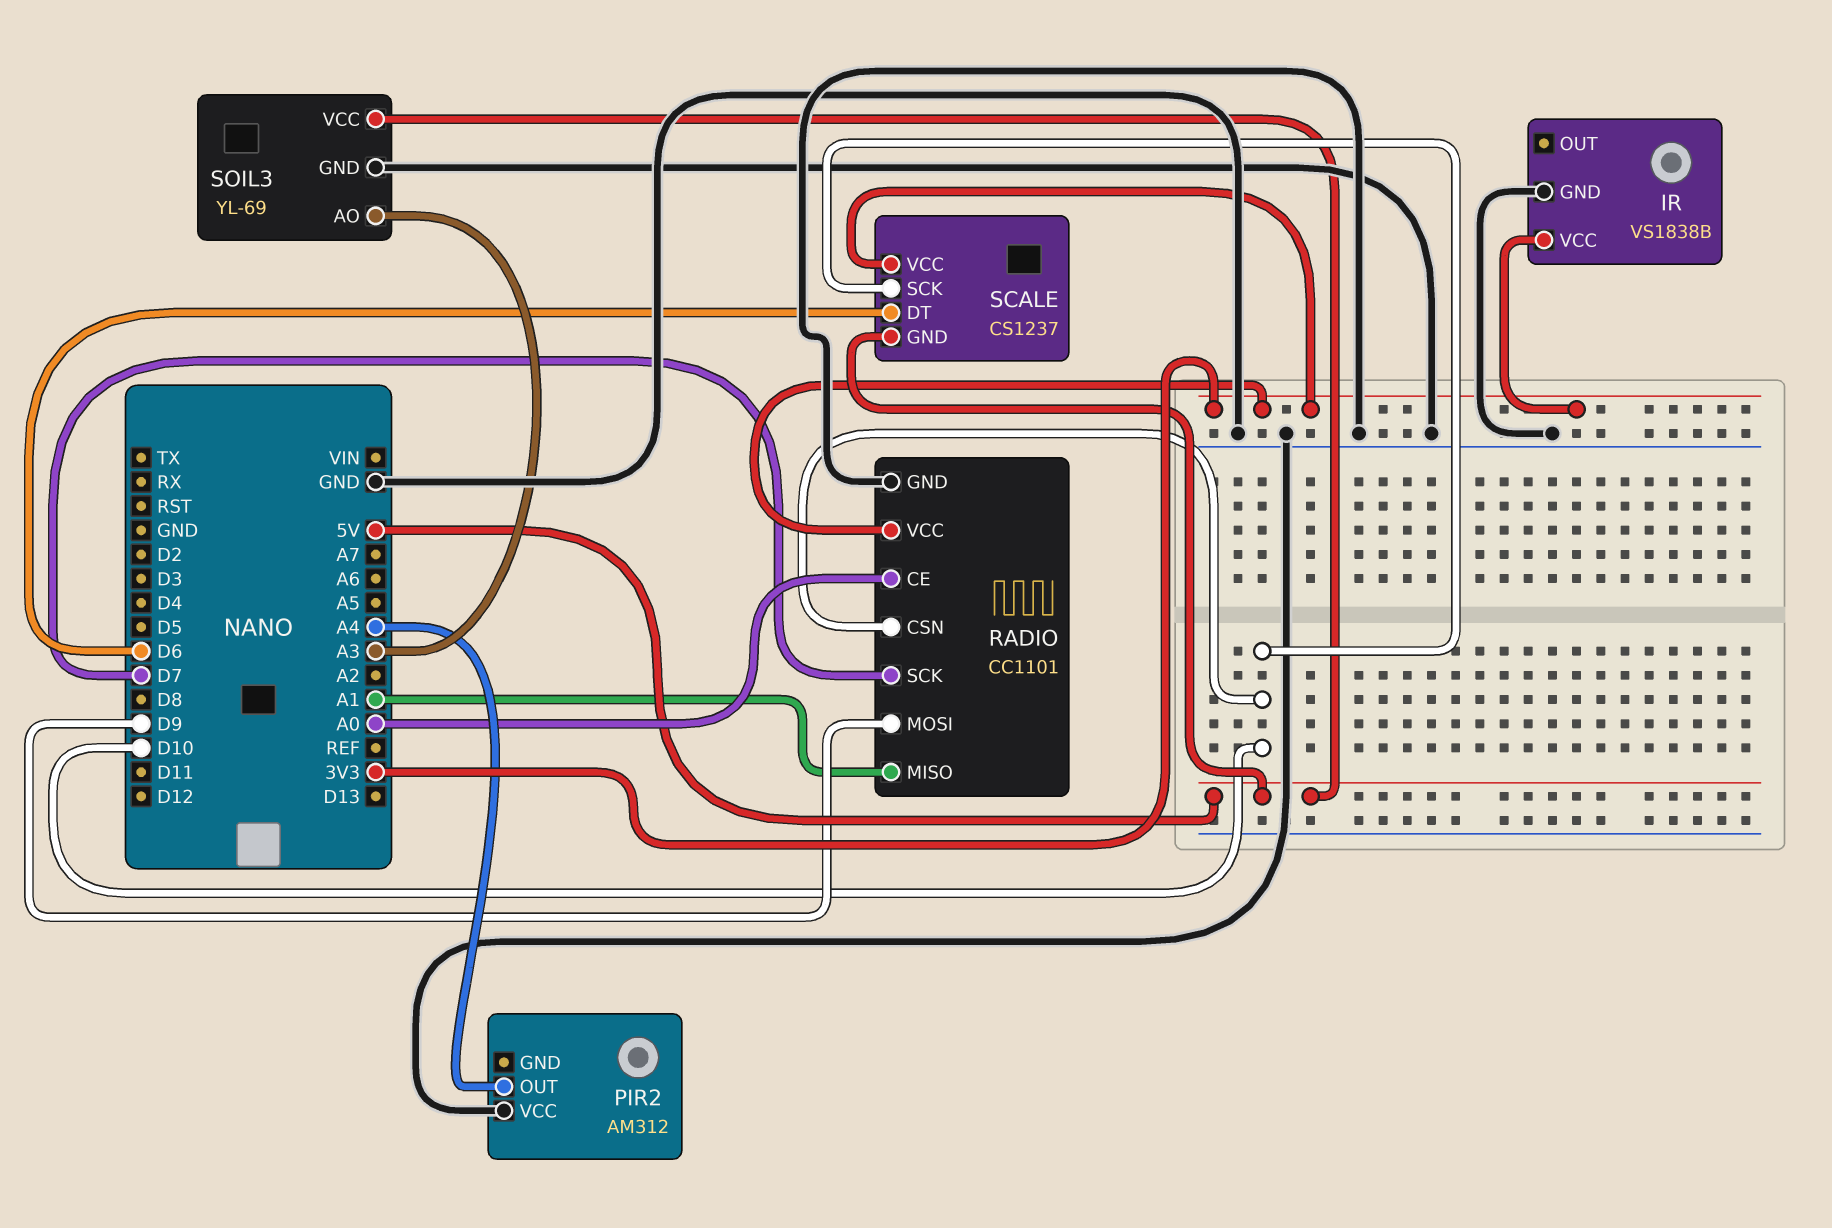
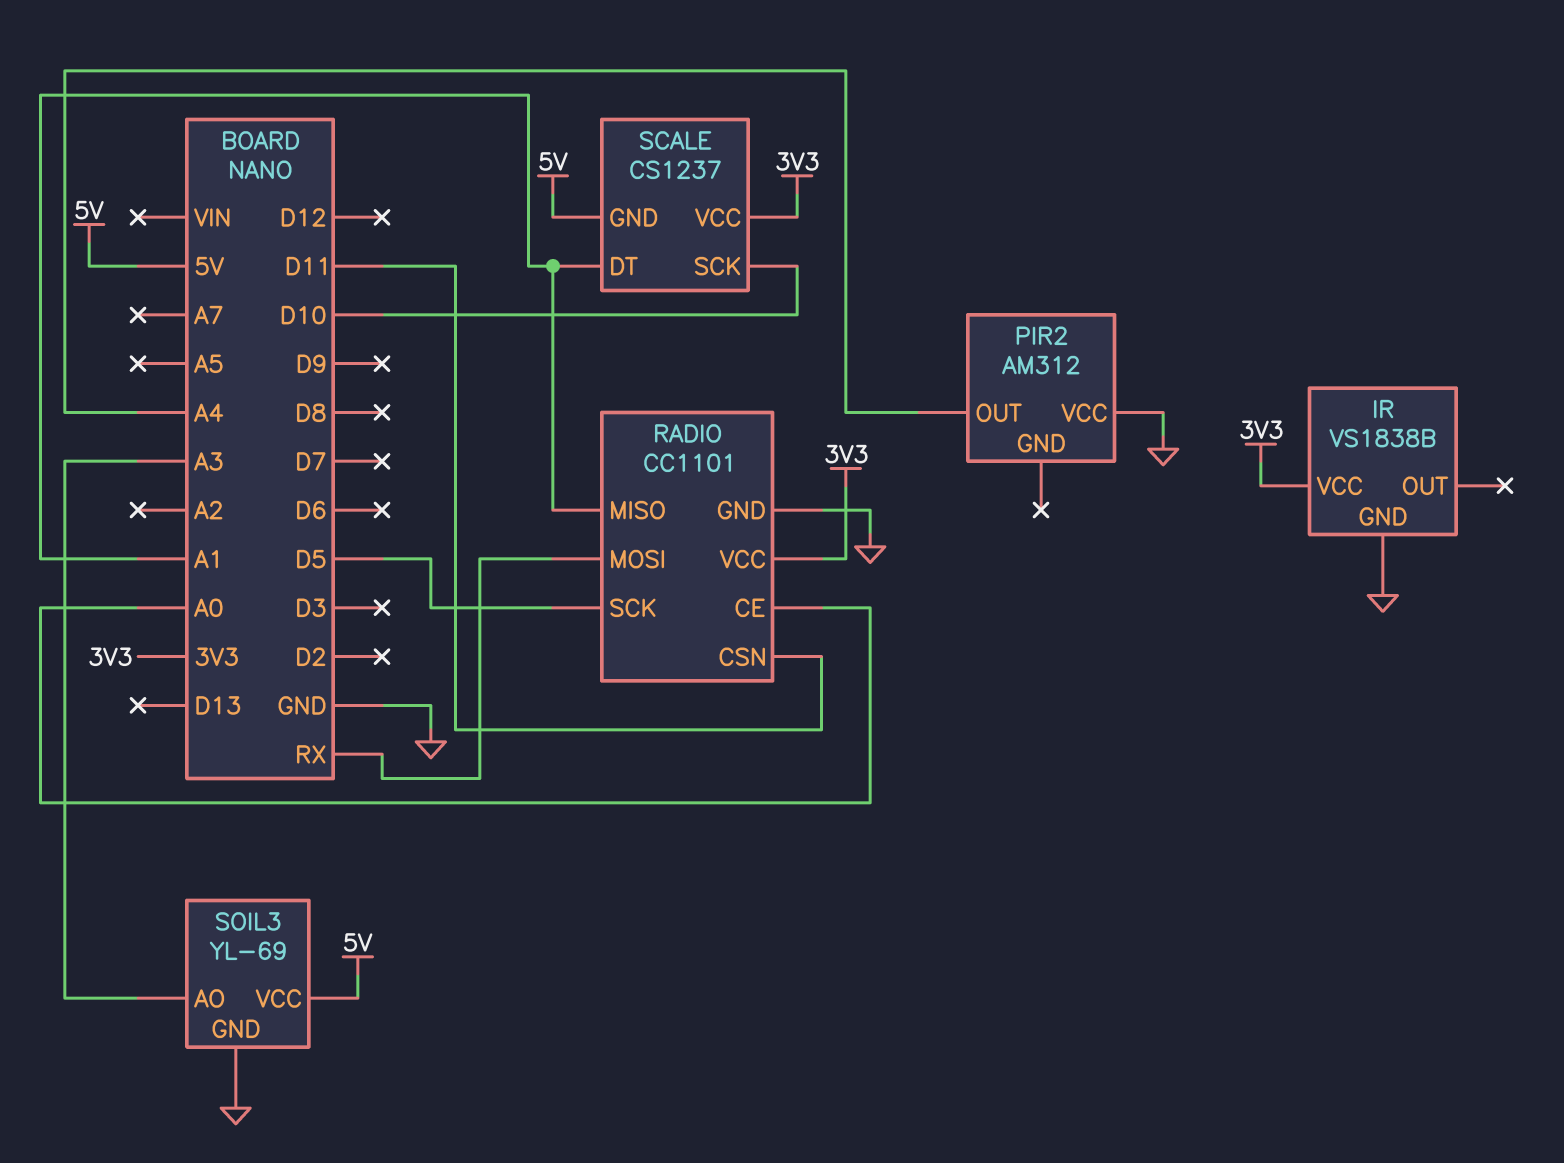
RADIO pin CSN: D10 -> D11
RADIO pin MOSI: D9 -> RX
RADIO pin SCK: D7 -> D5
SCALE pin DT: D6 -> A1

